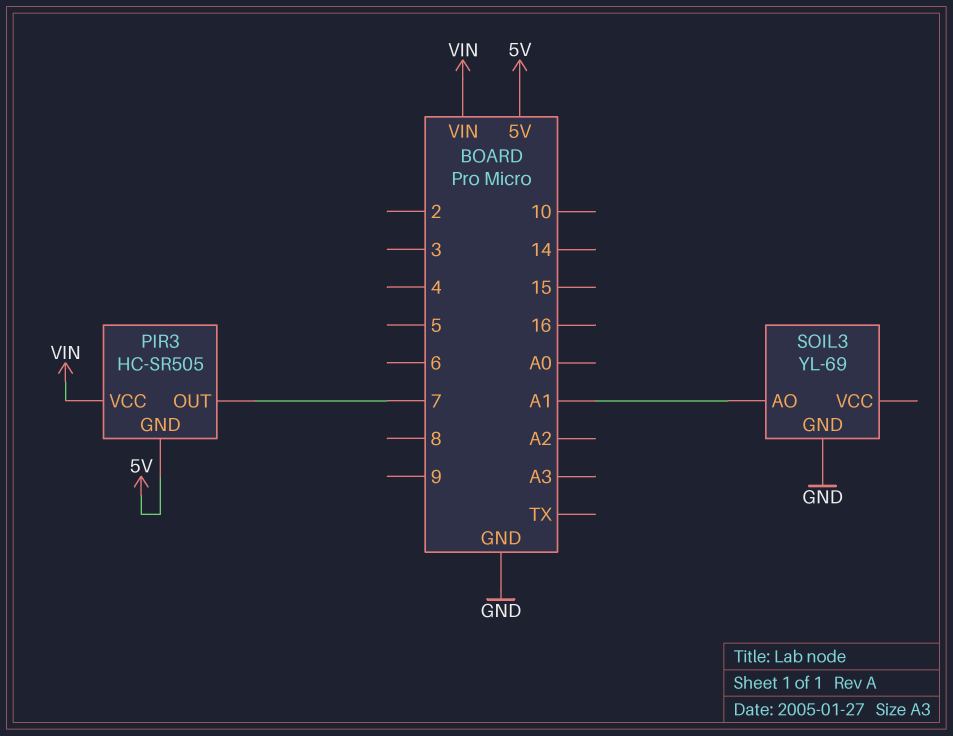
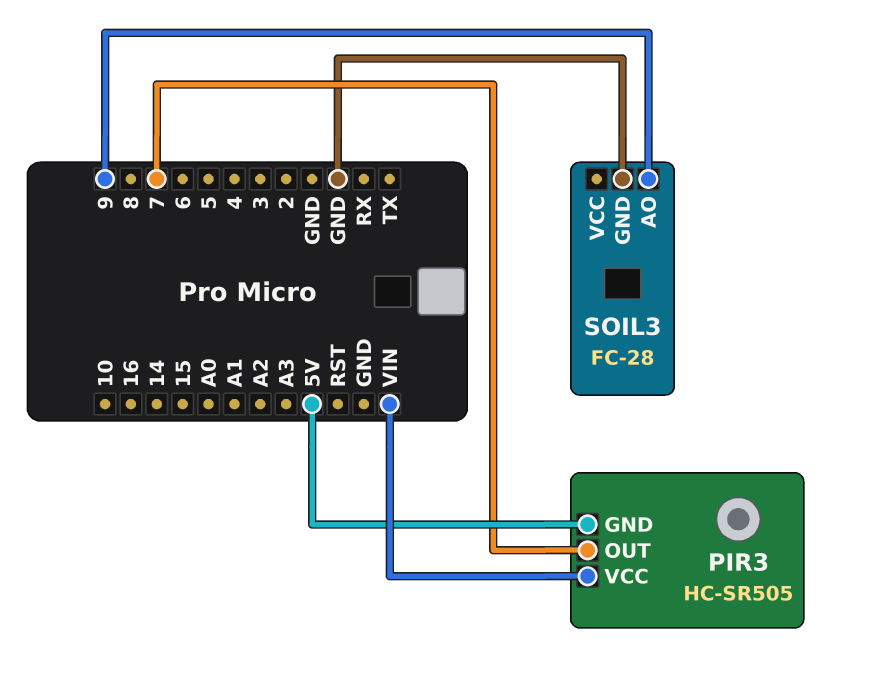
SOIL3: YL-69 -> FC-28
SOIL3 pin AO: A1 -> 9

